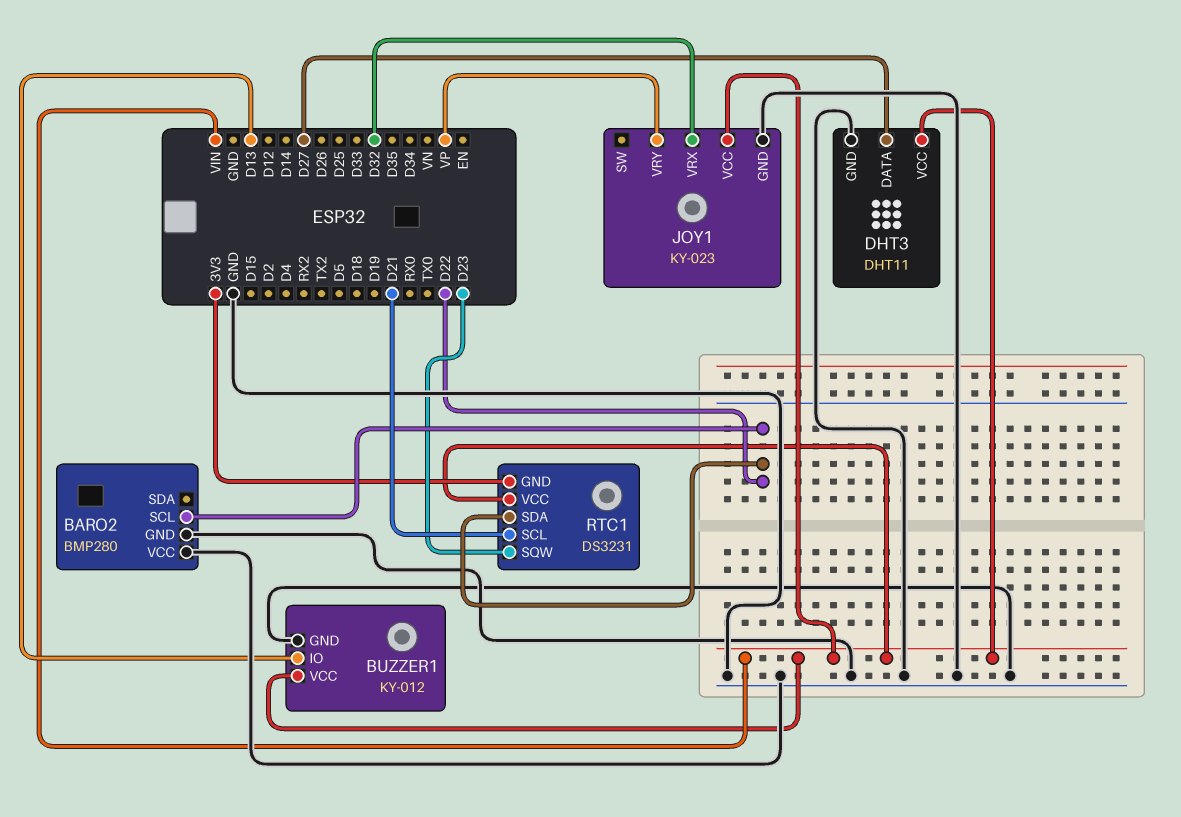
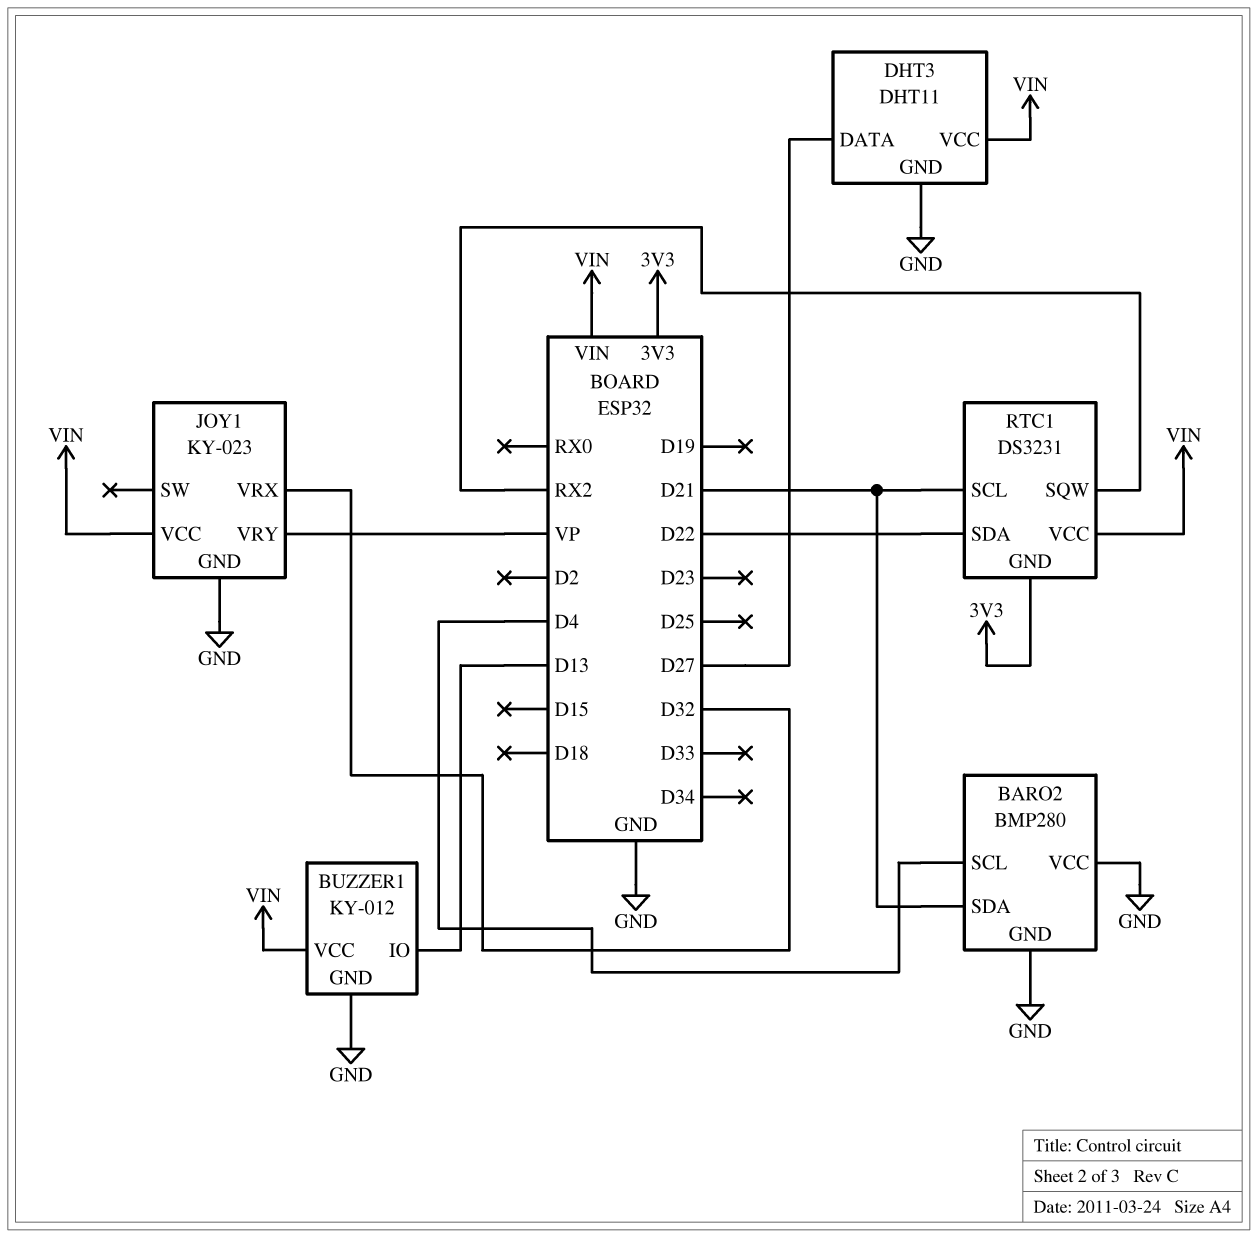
BARO2 pin SCL: D22 -> D4
BARO2 pin SDA: none -> D21
RTC1 pin SQW: D23 -> RX2

